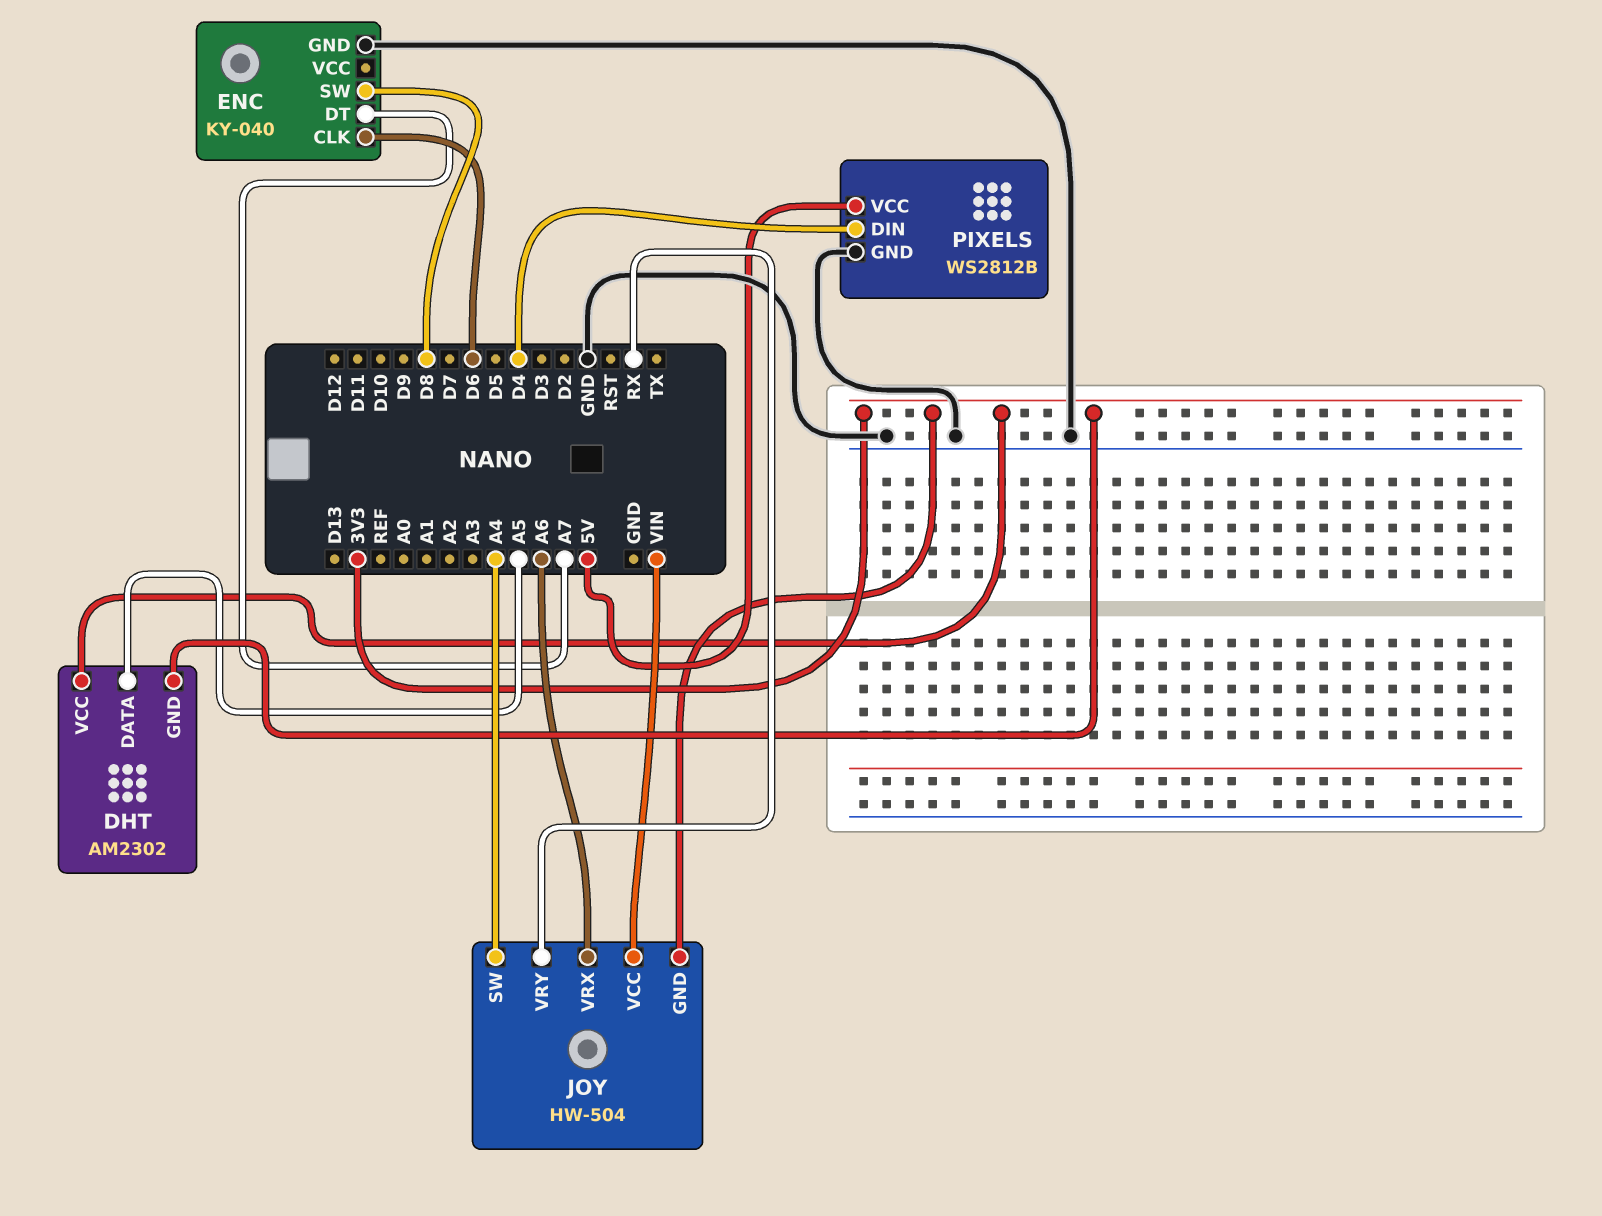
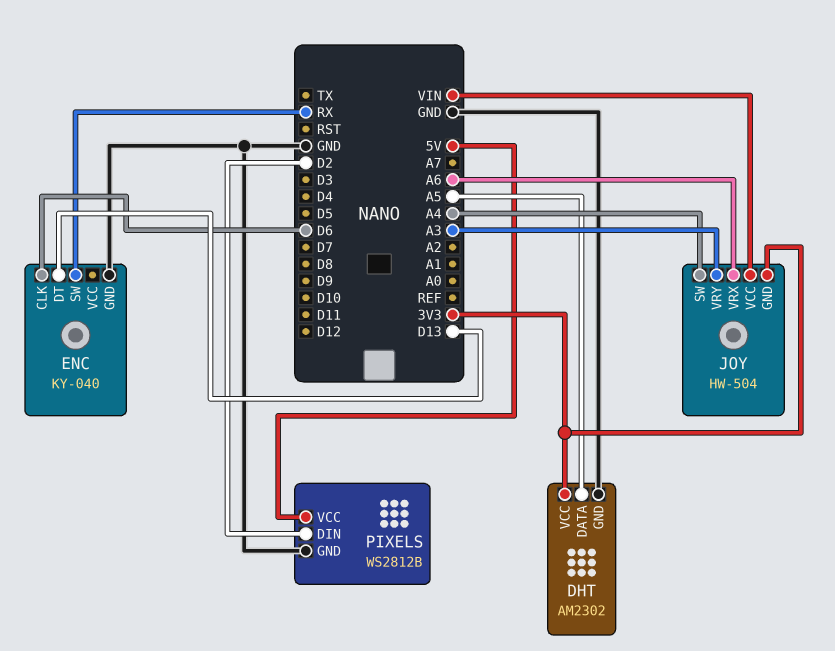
DHT pin GND: 3V3 -> GND
ENC pin DT: A7 -> D13
ENC pin SW: D8 -> RX
JOY pin VRY: RX -> A3
PIXELS pin DIN: D4 -> D2

